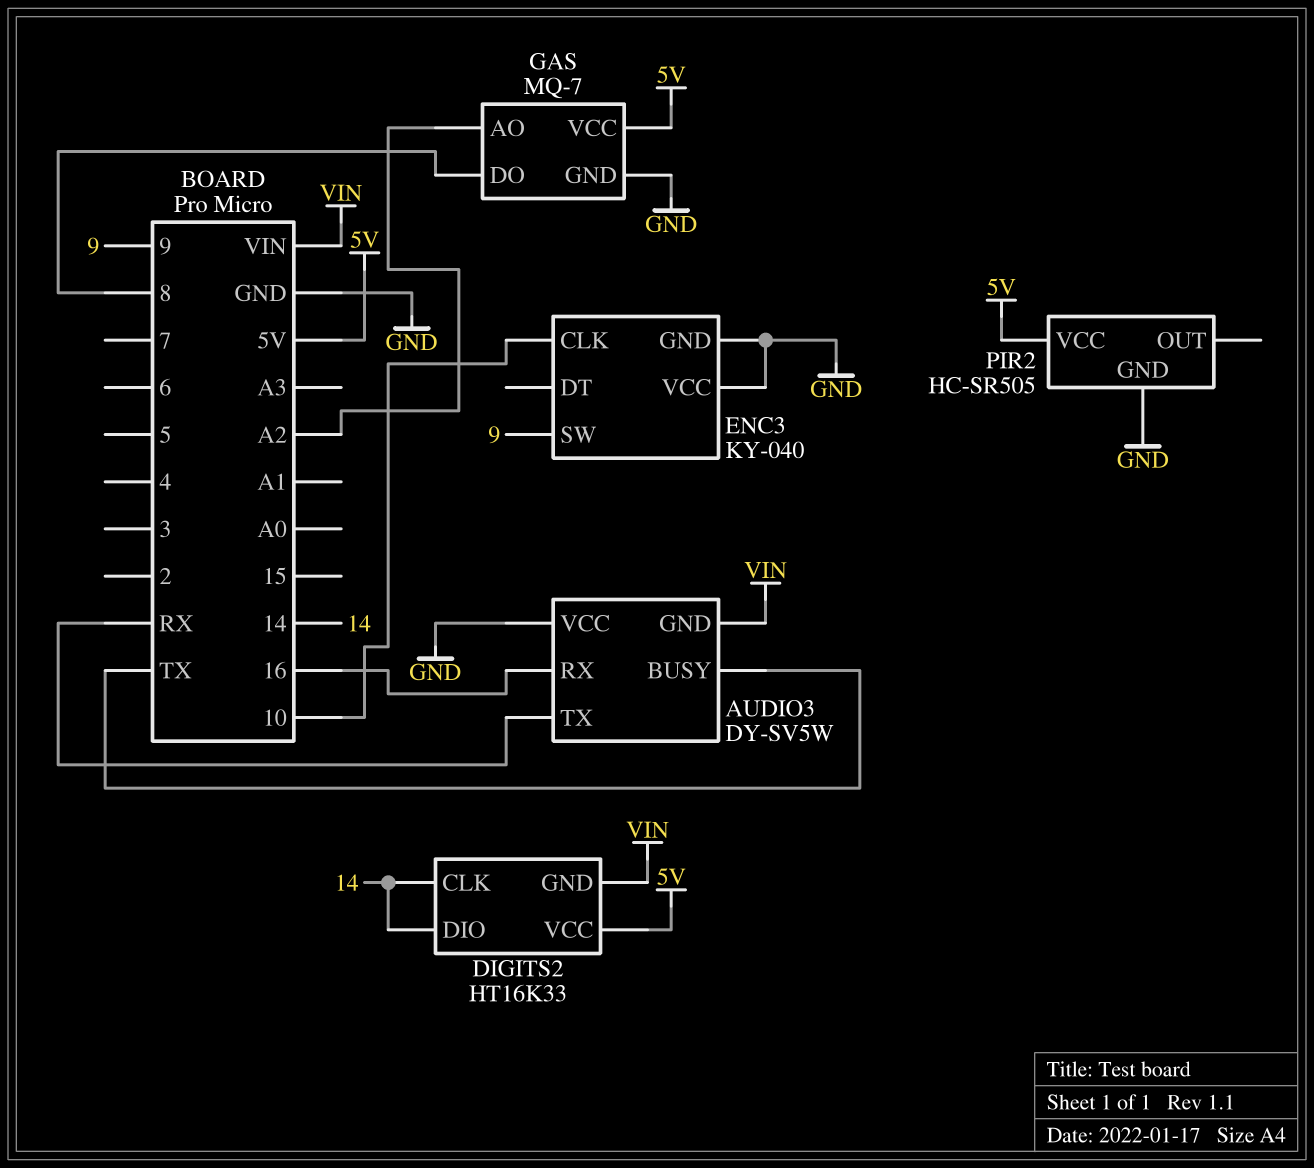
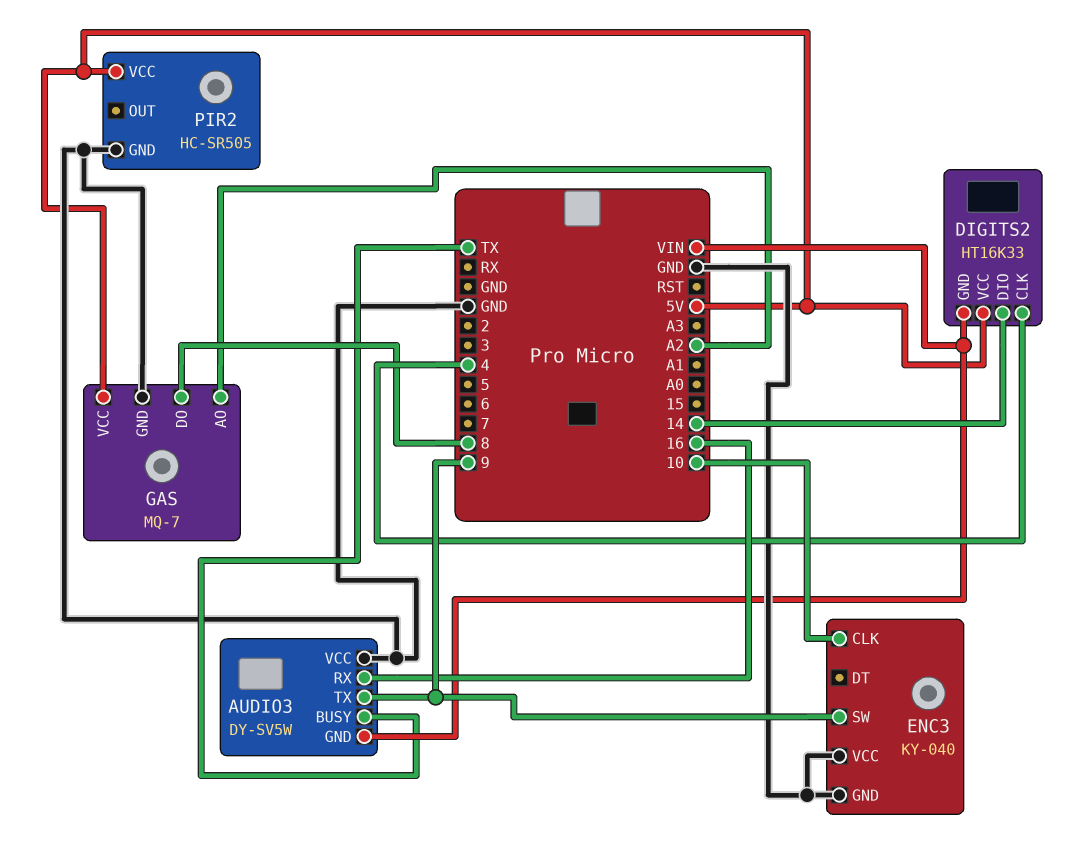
AUDIO3 pin TX: RX -> 9
DIGITS2 pin CLK: 14 -> 4

